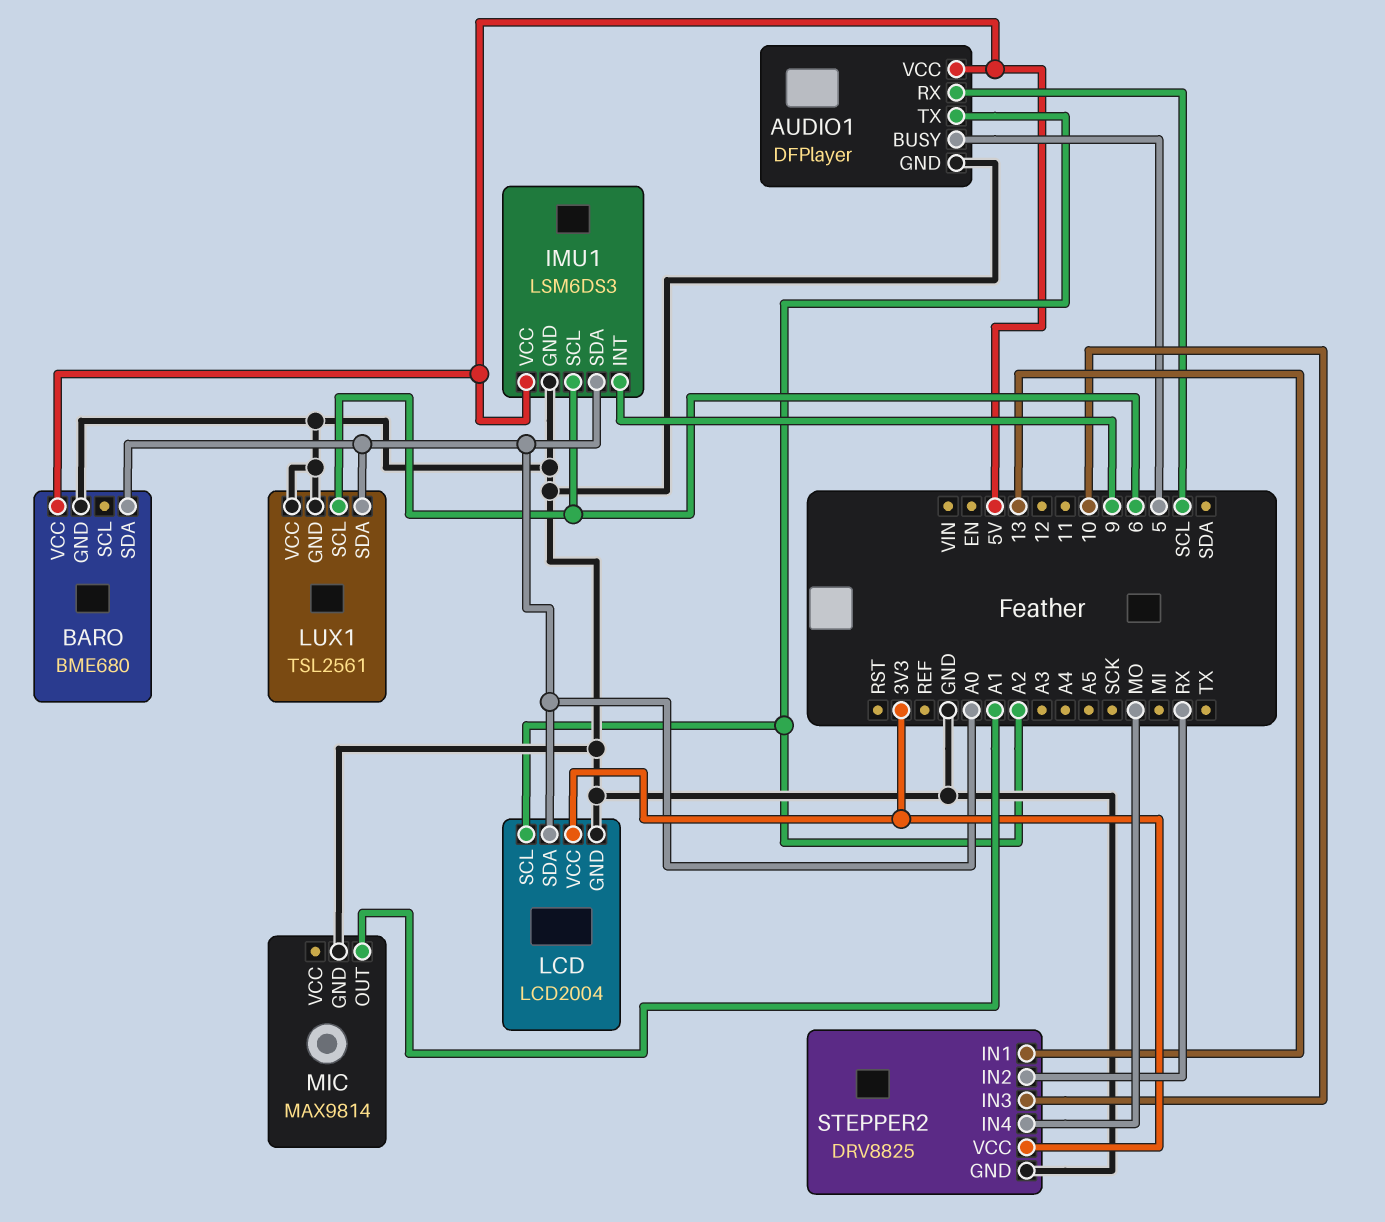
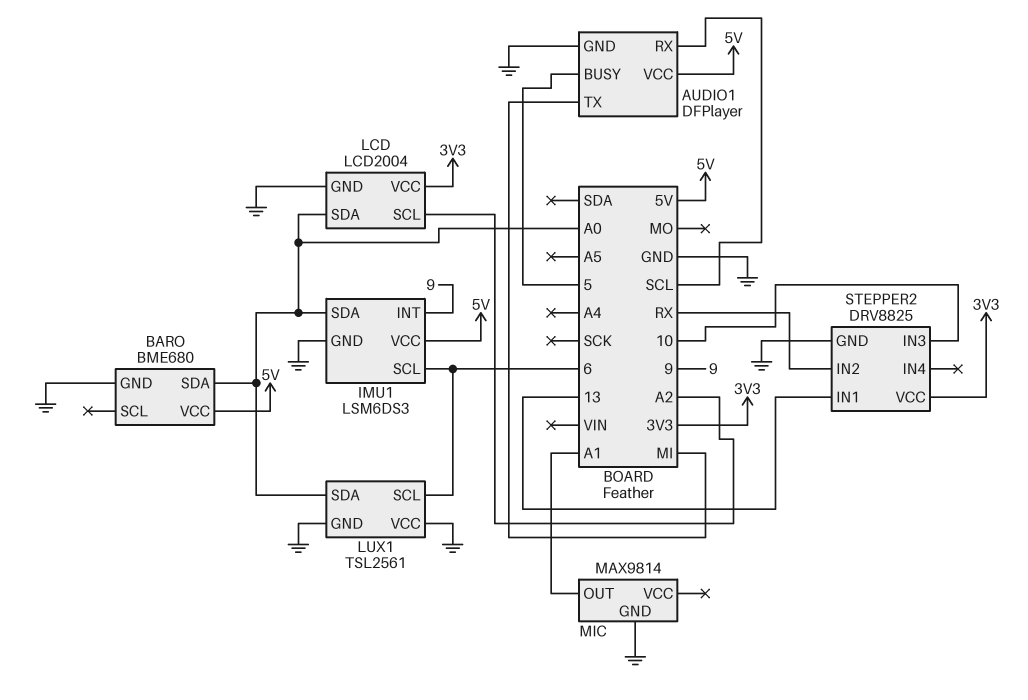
AUDIO1 pin TX: A2 -> MI
STEPPER2 pin IN4: MO -> none

